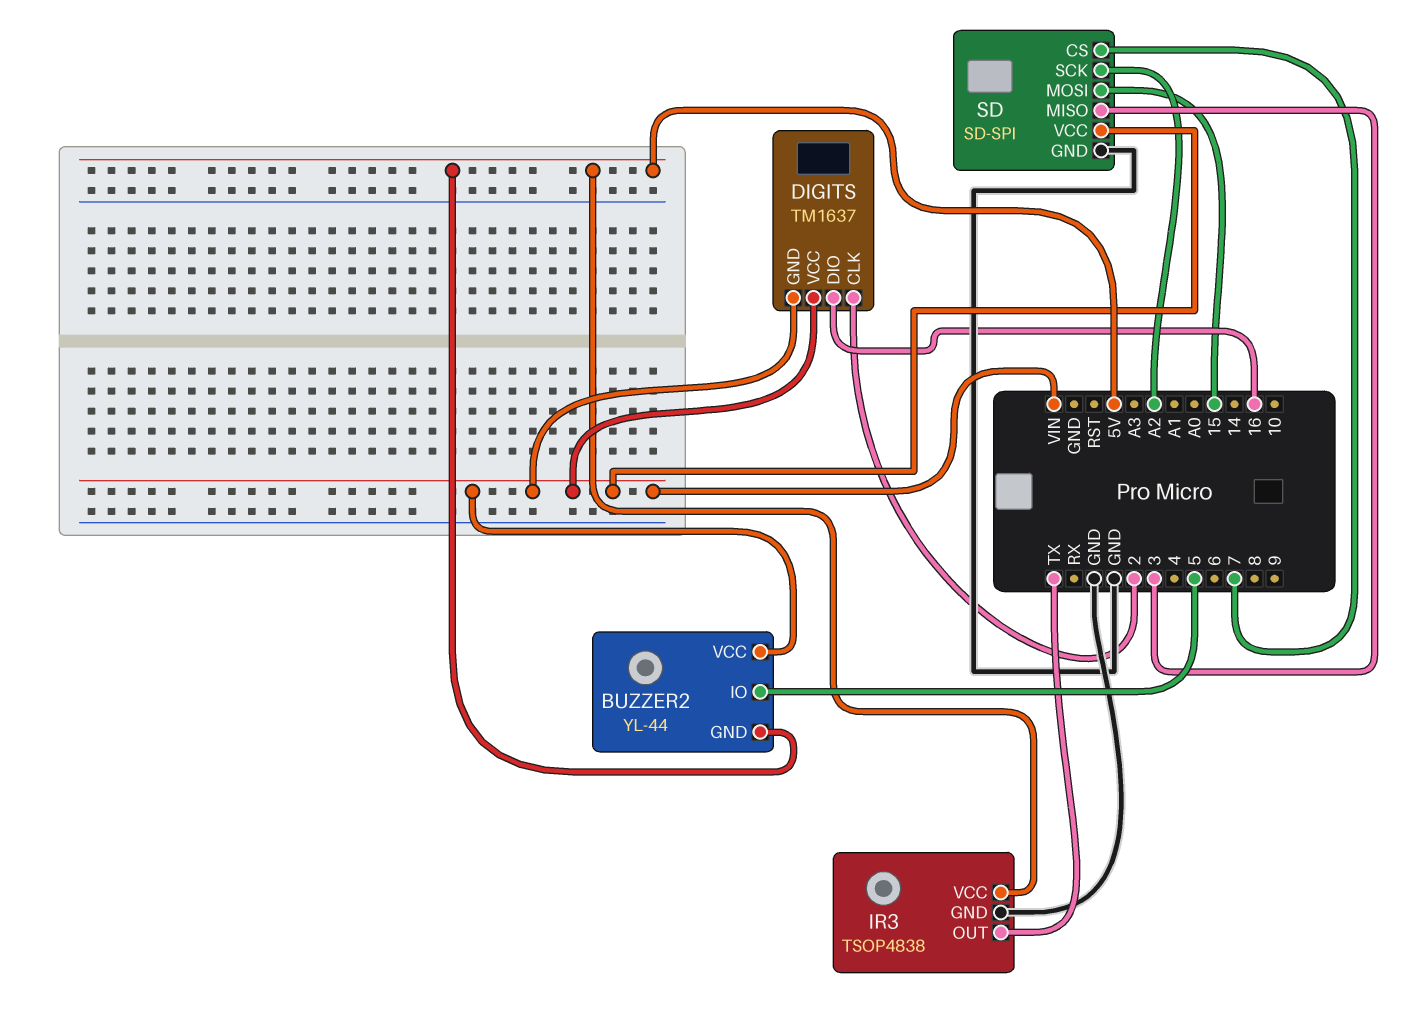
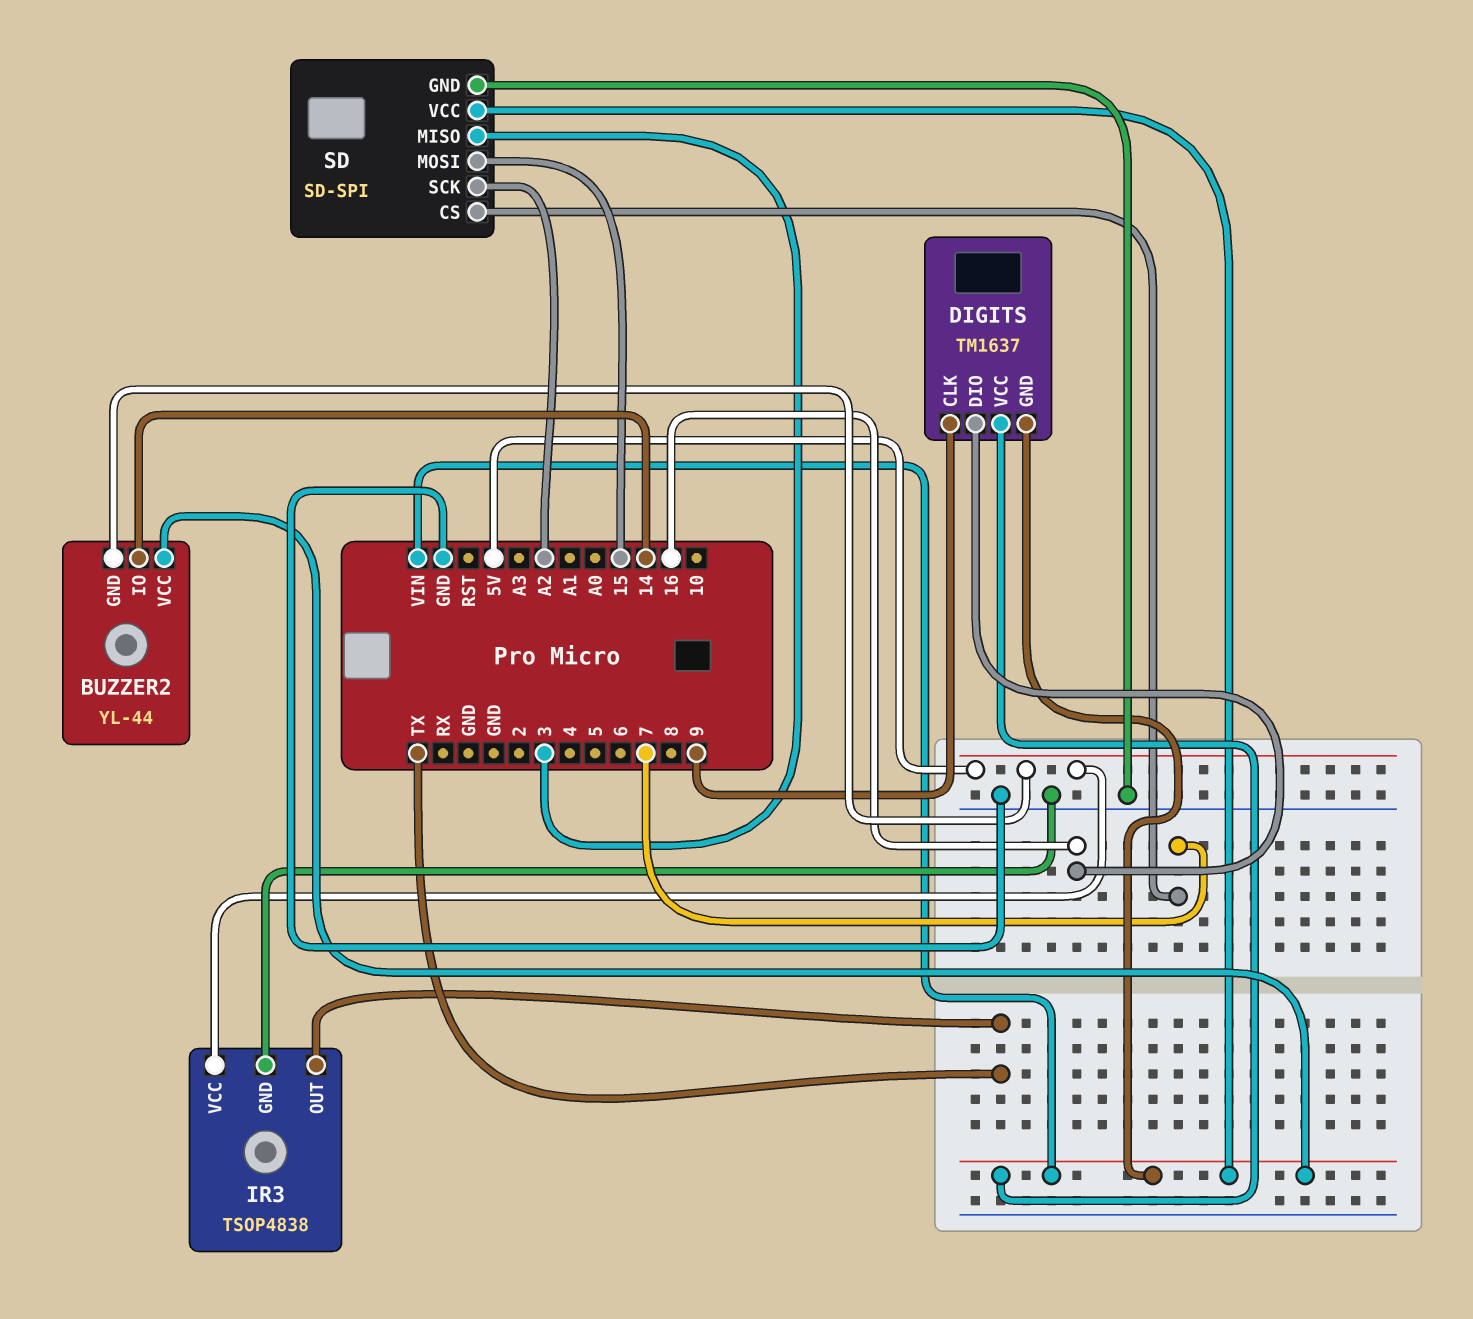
BUZZER2 pin IO: 5 -> 14
DIGITS pin CLK: 2 -> 9

